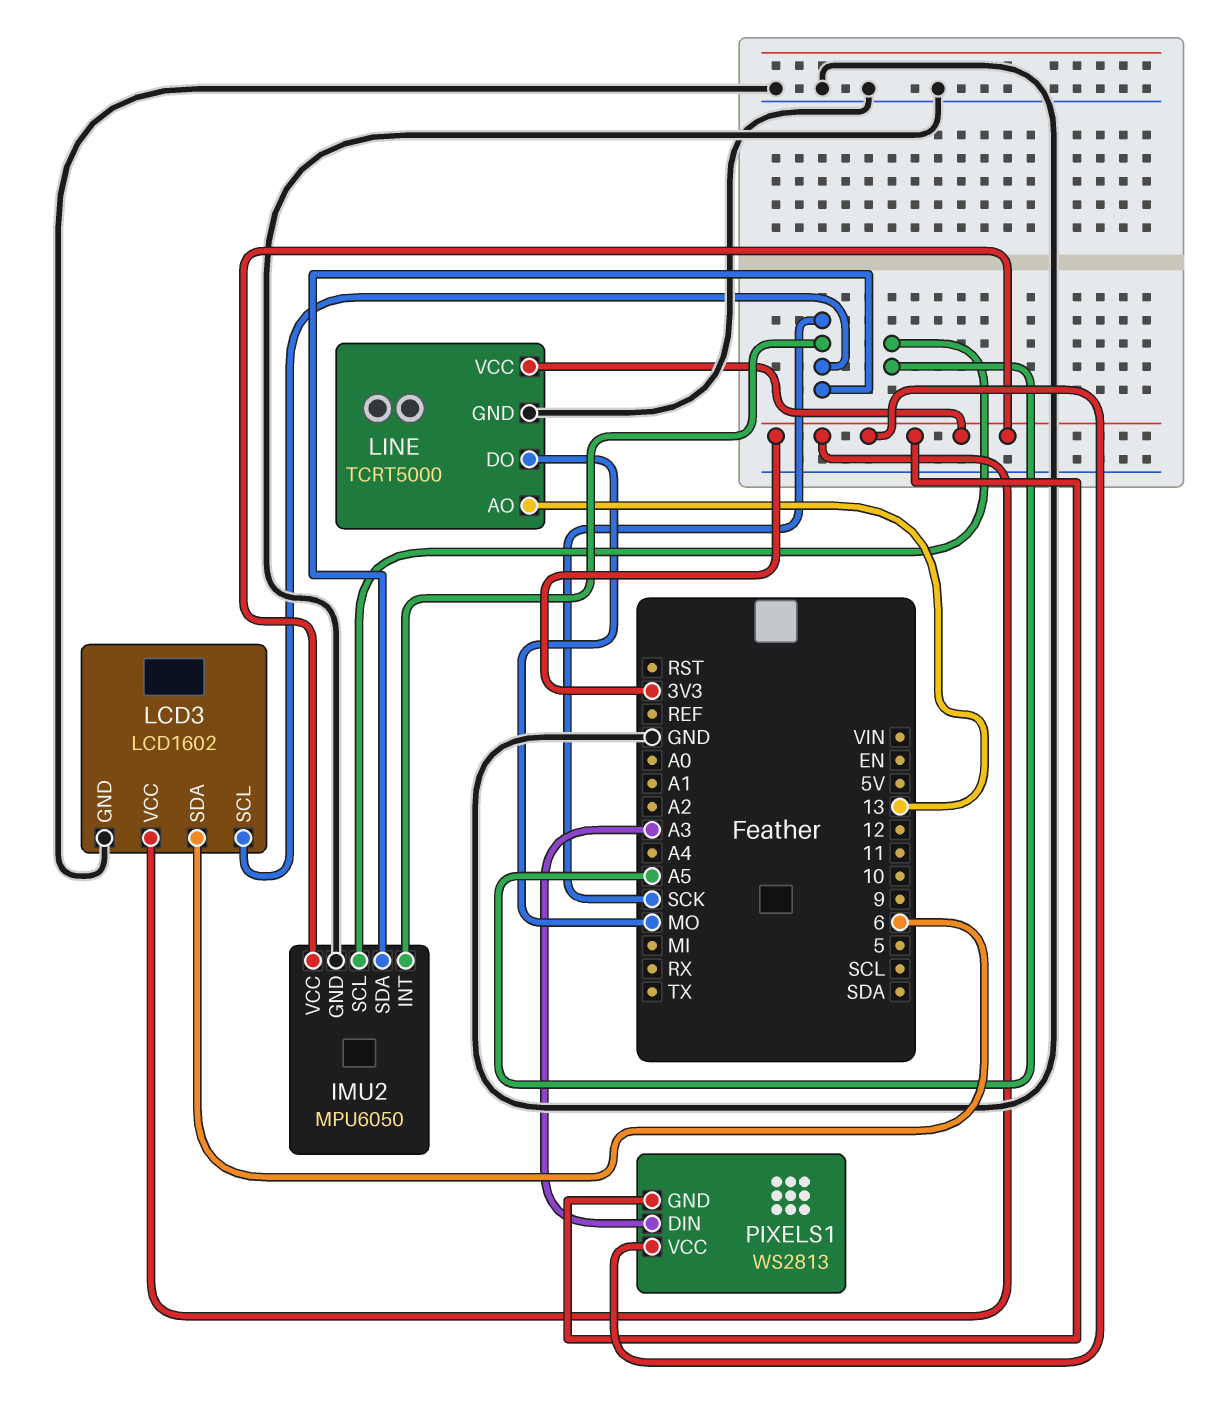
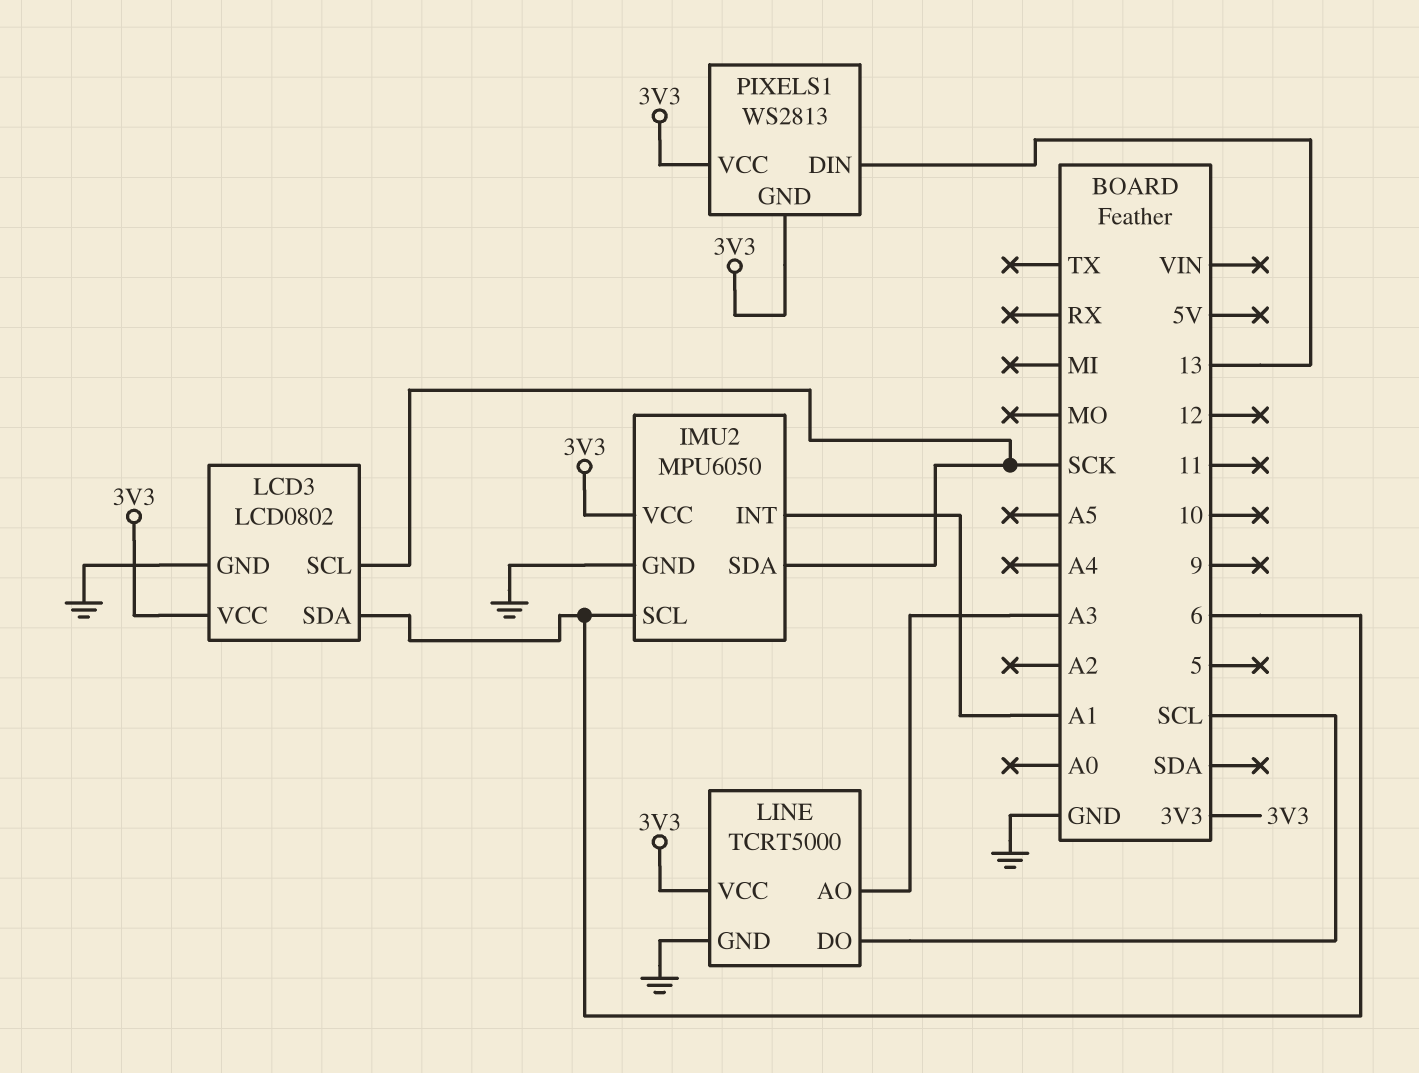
IMU2 pin INT: SCK -> A1
IMU2 pin SCL: A5 -> 6
LCD3: LCD1602 -> LCD0802
LINE pin AO: 13 -> A3
LINE pin DO: MO -> SCL
PIXELS1 pin DIN: A3 -> 13

